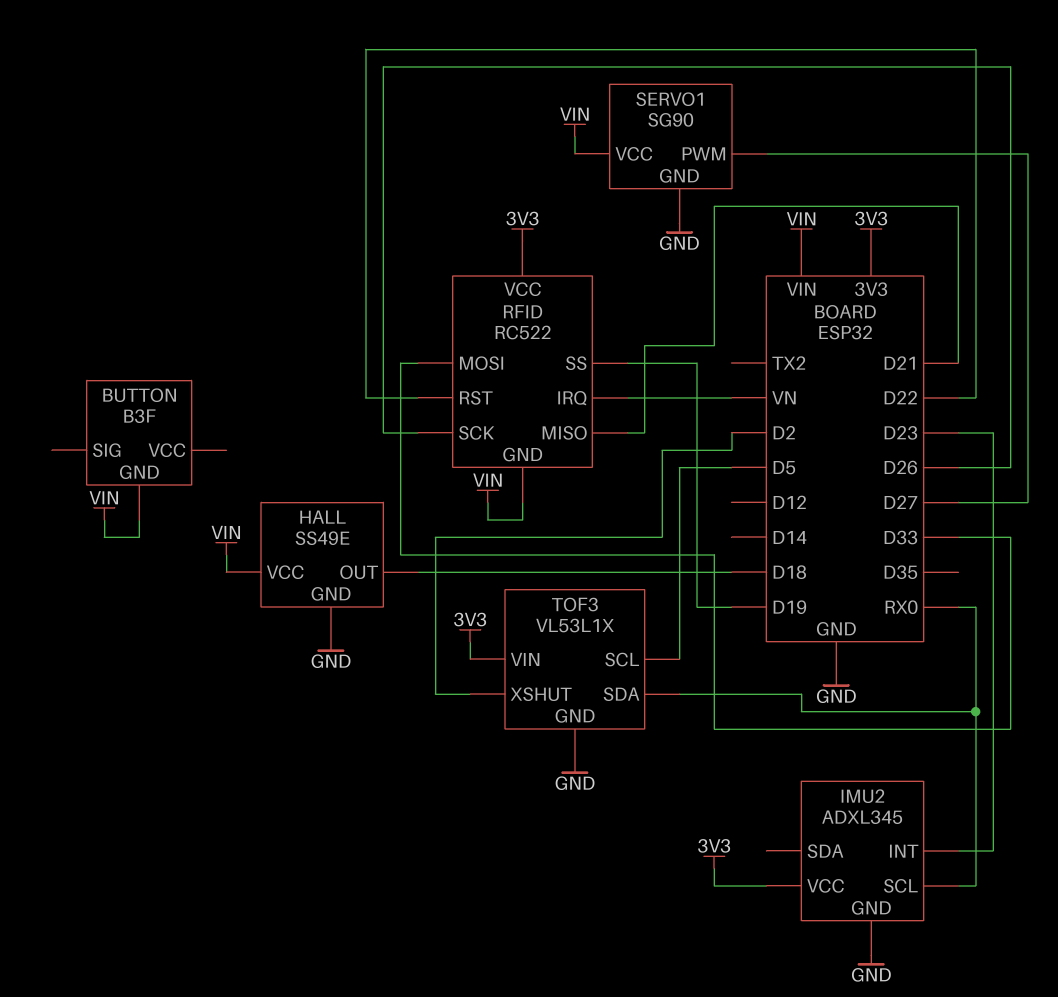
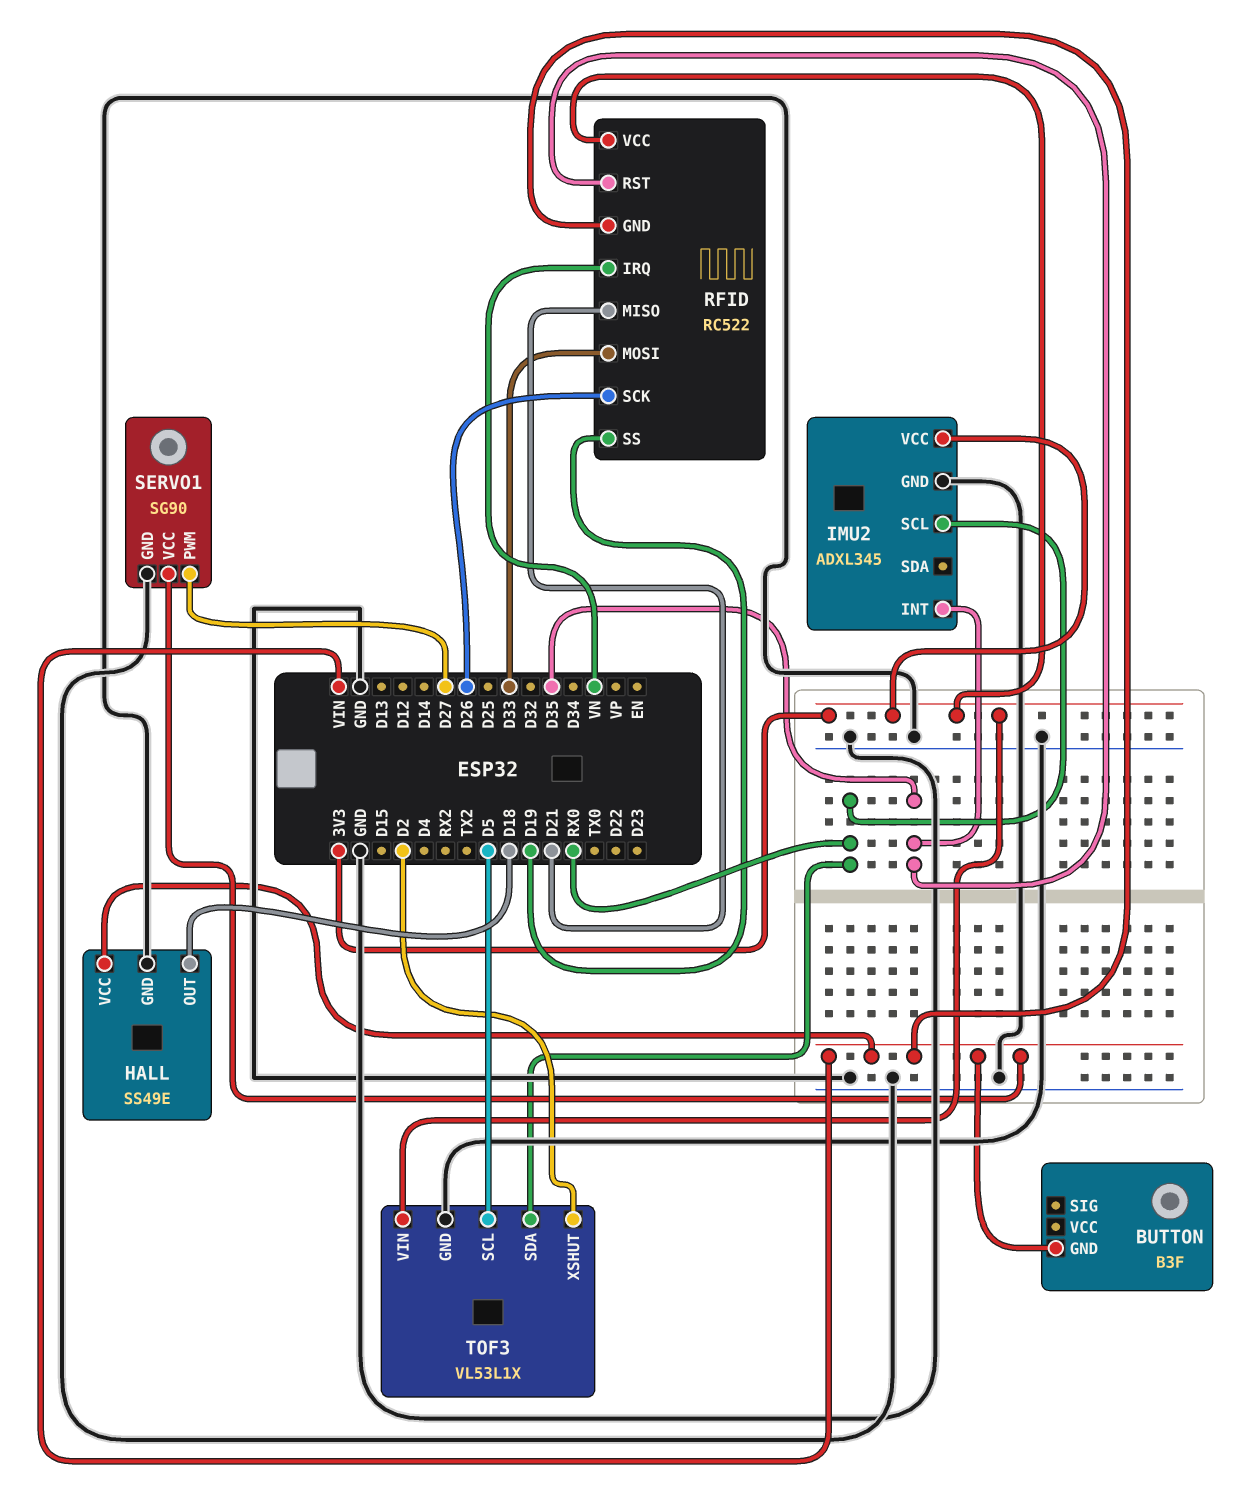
IMU2 pin INT: D23 -> D35
RFID pin RST: D22 -> D35

